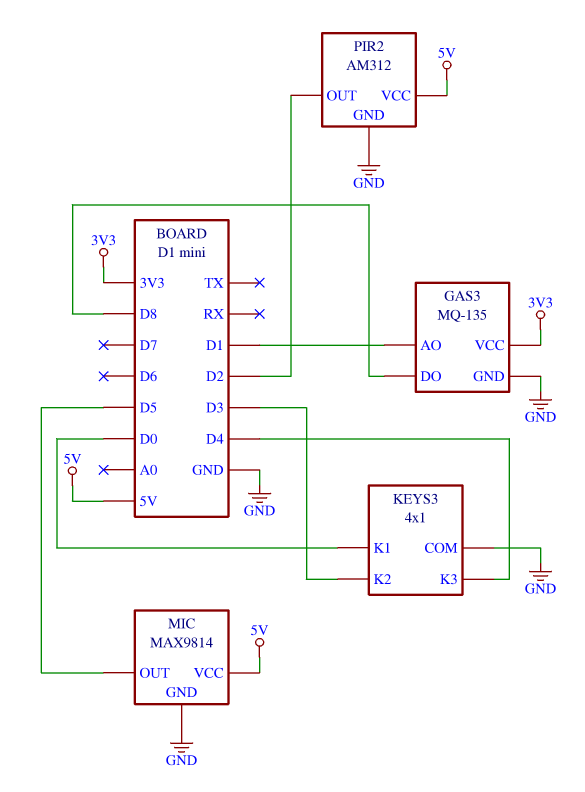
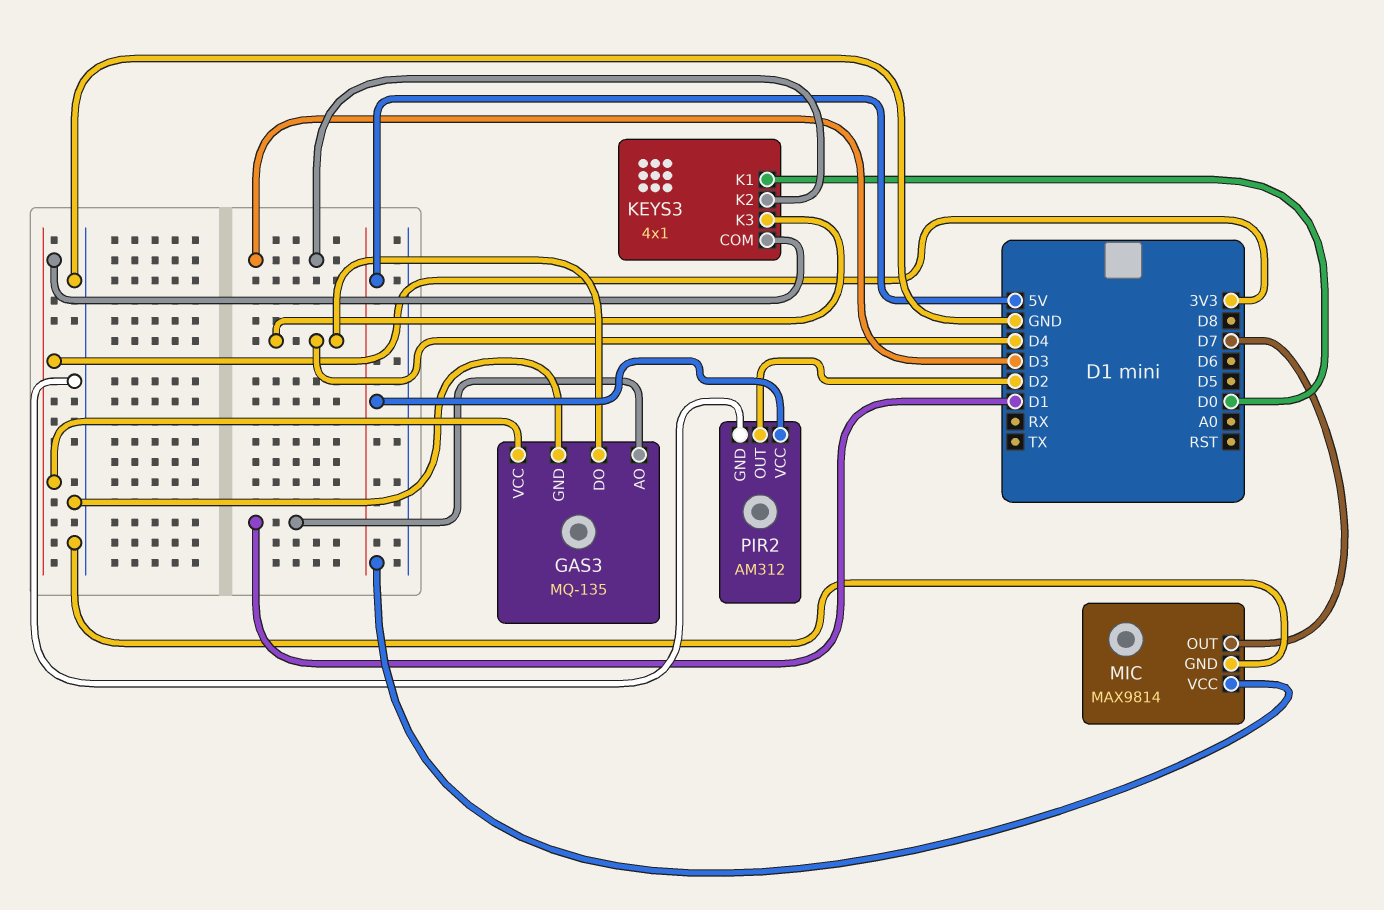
GAS3 pin DO: D8 -> D4
KEYS3 pin COM: GND -> 3V3
MIC pin OUT: D5 -> D7

